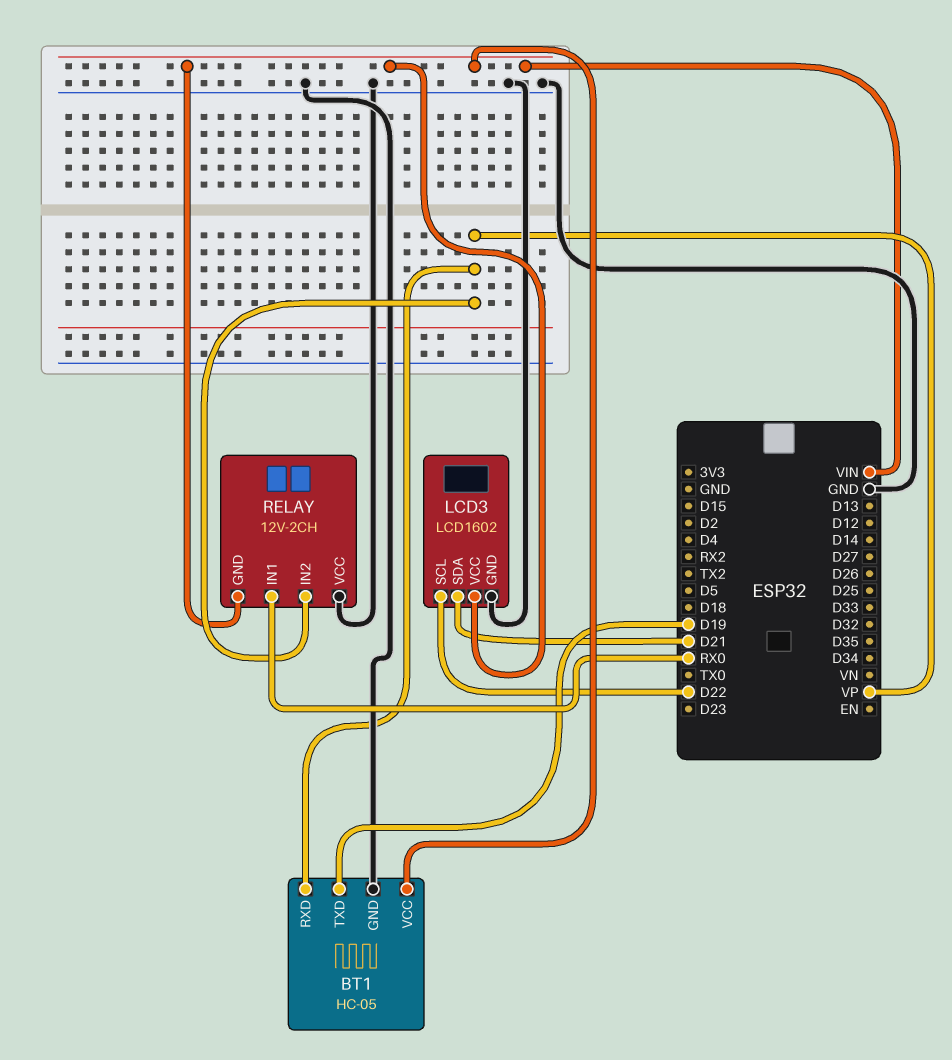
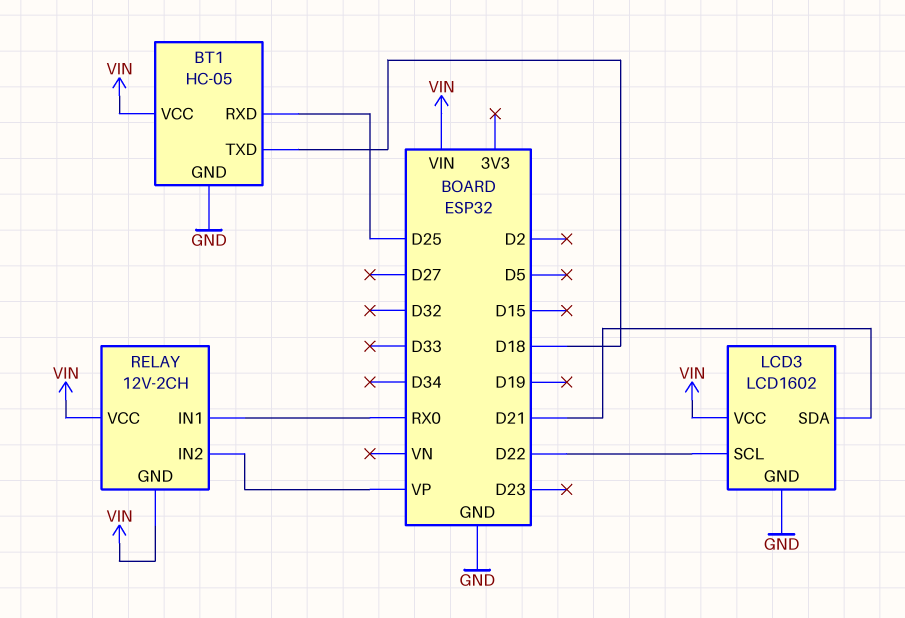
BT1 pin RXD: VP -> D25
BT1 pin TXD: D19 -> D18
RELAY pin VCC: GND -> VIN

